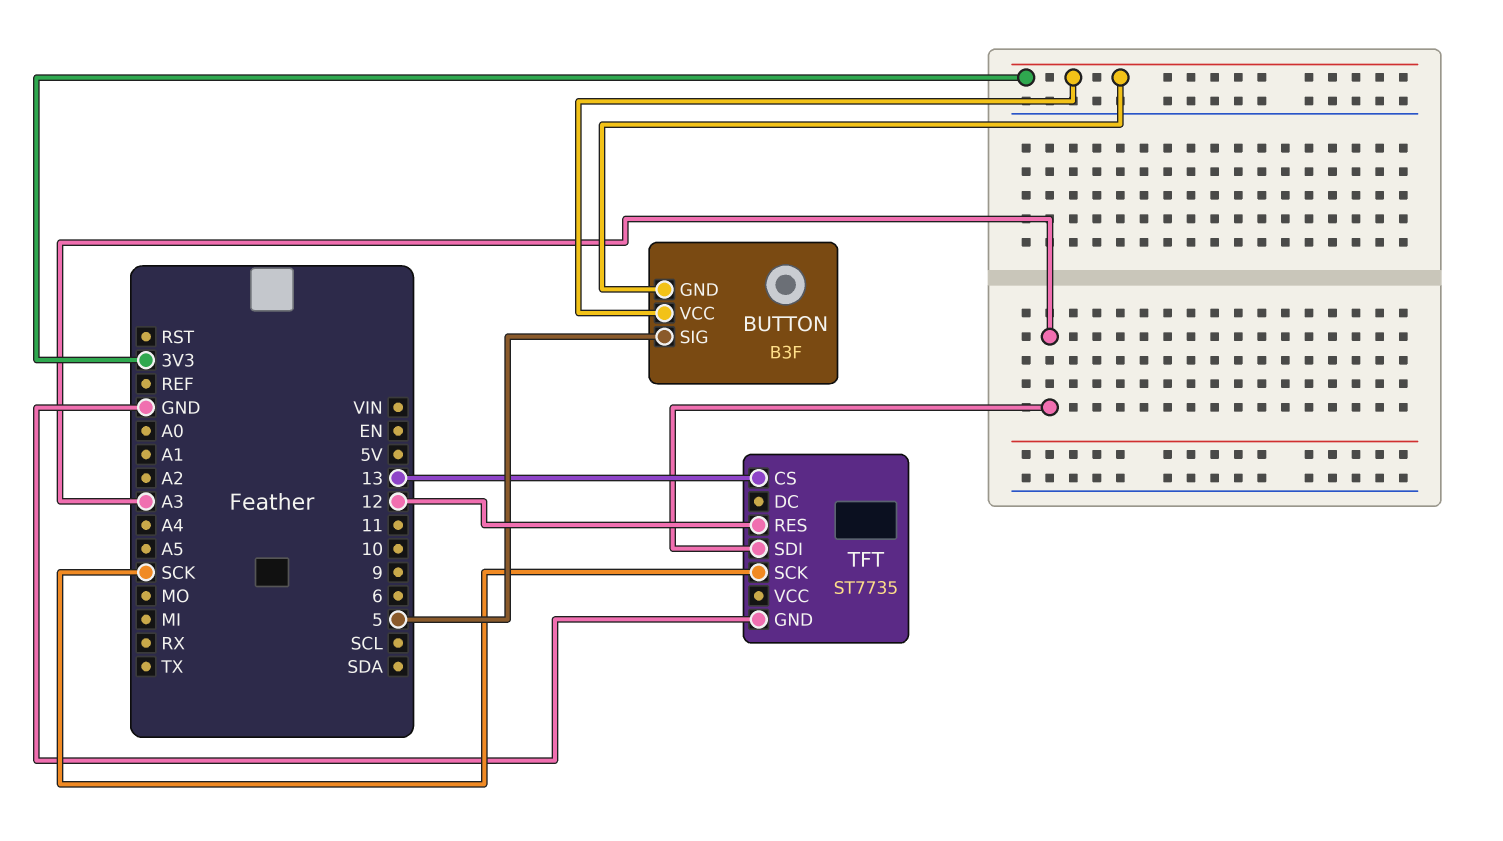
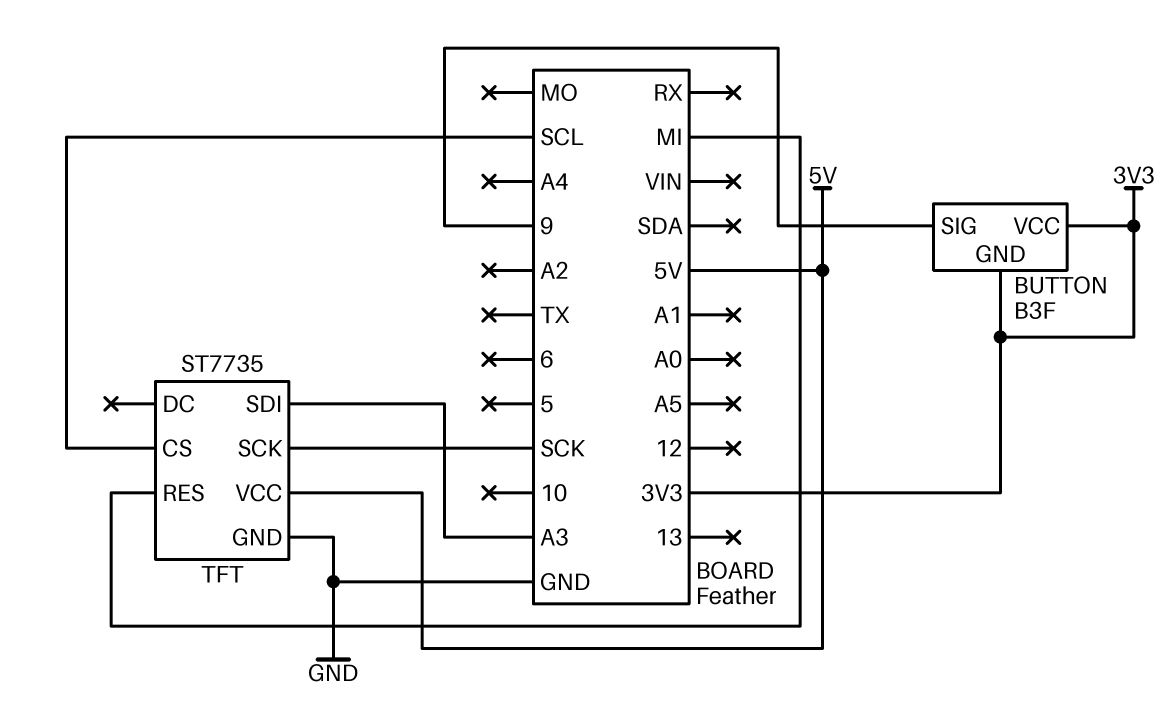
BUTTON pin SIG: 5 -> 9
TFT pin CS: 13 -> SCL
TFT pin RES: 12 -> MI
TFT pin VCC: none -> 5V

